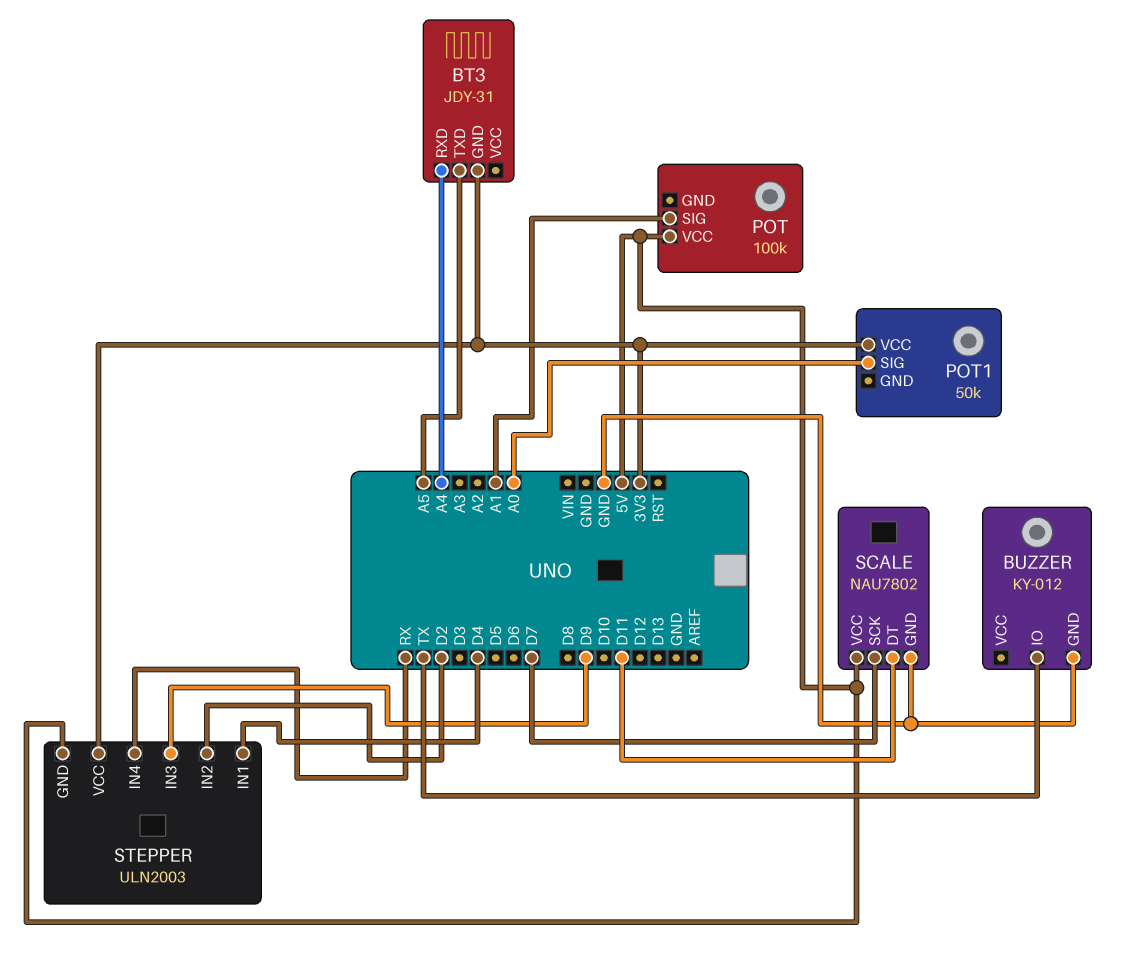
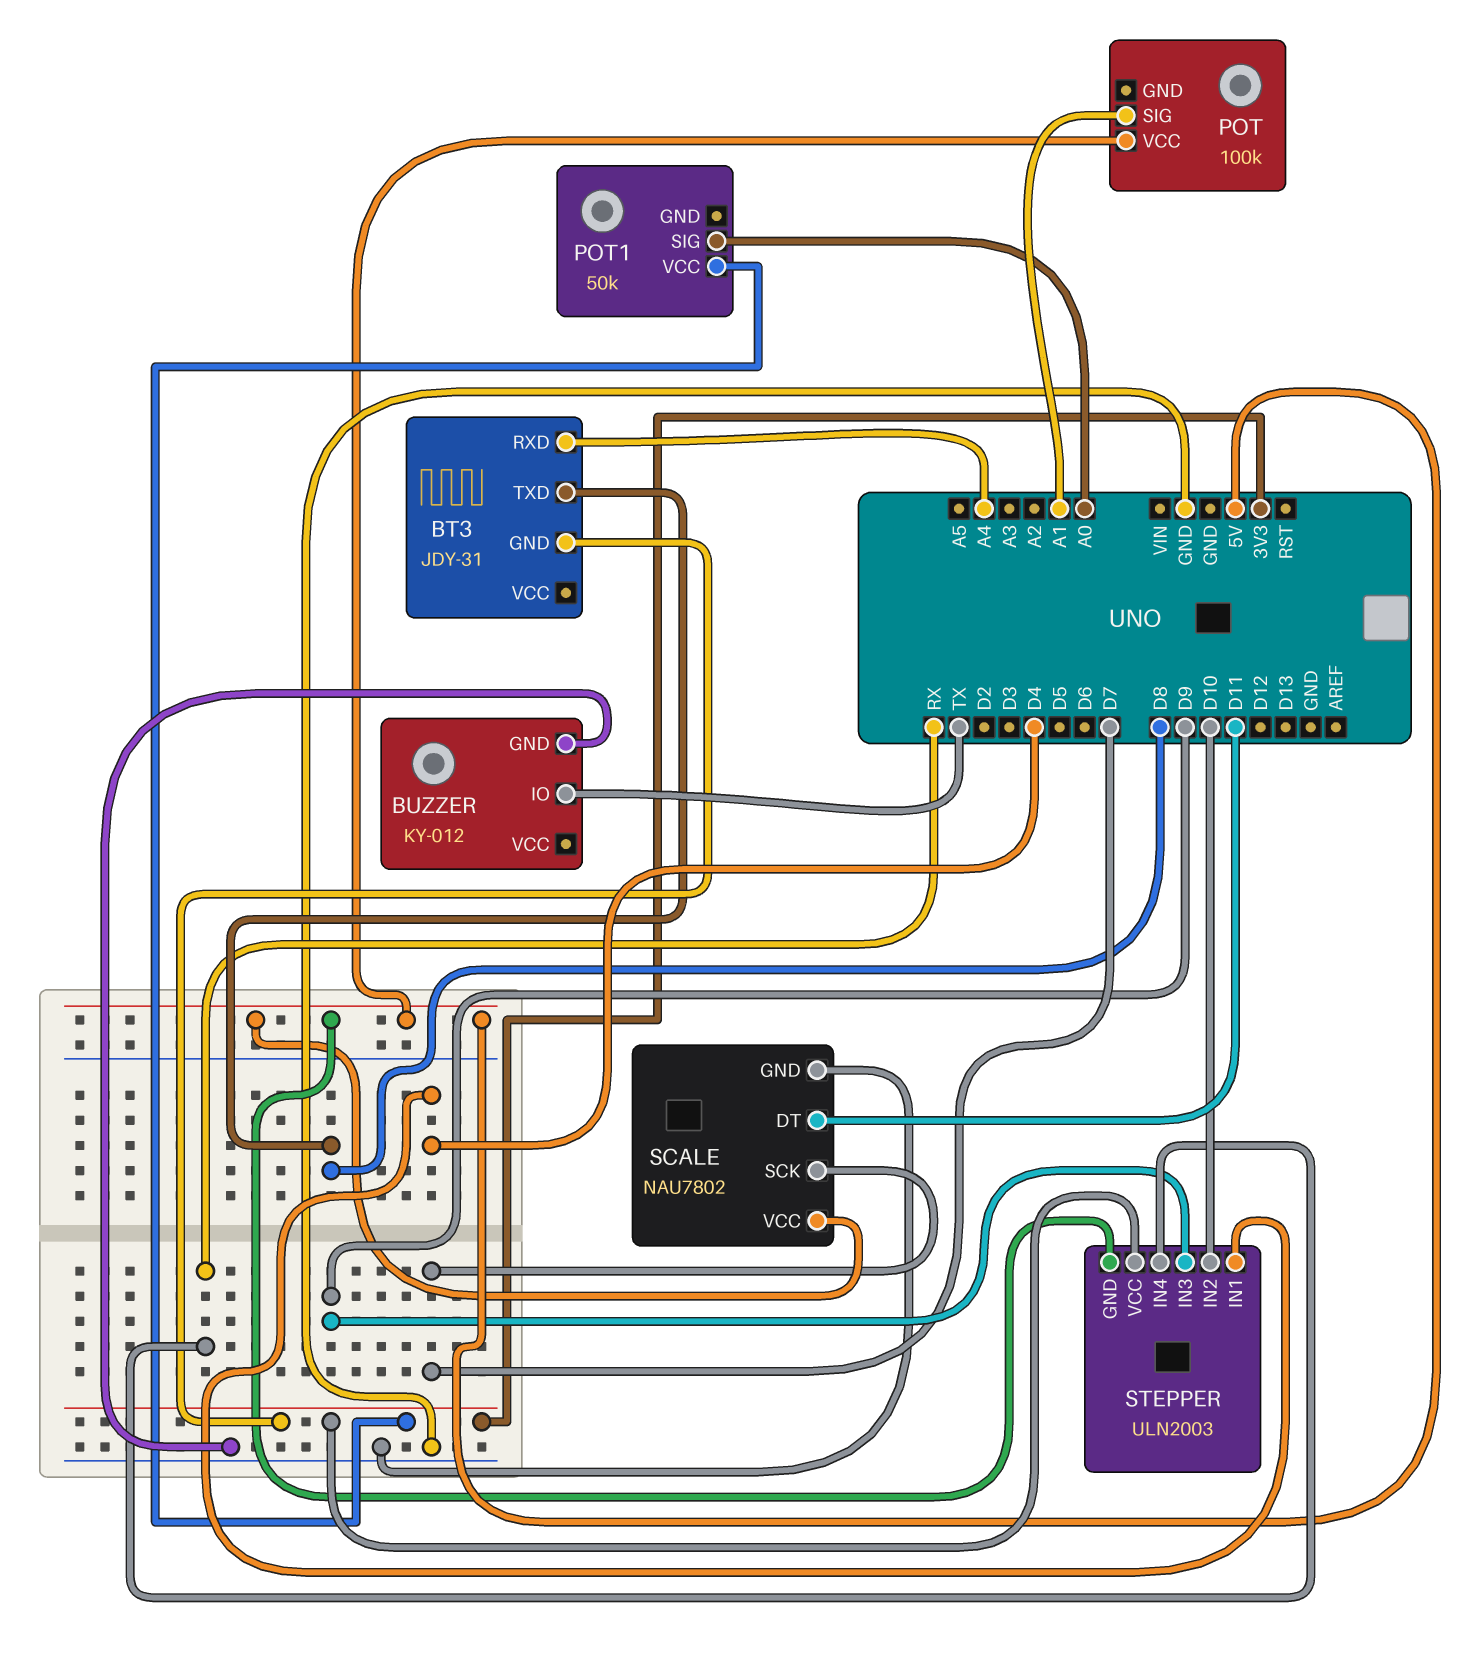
BT3 pin TXD: A5 -> D8
STEPPER pin IN2: D2 -> D10

